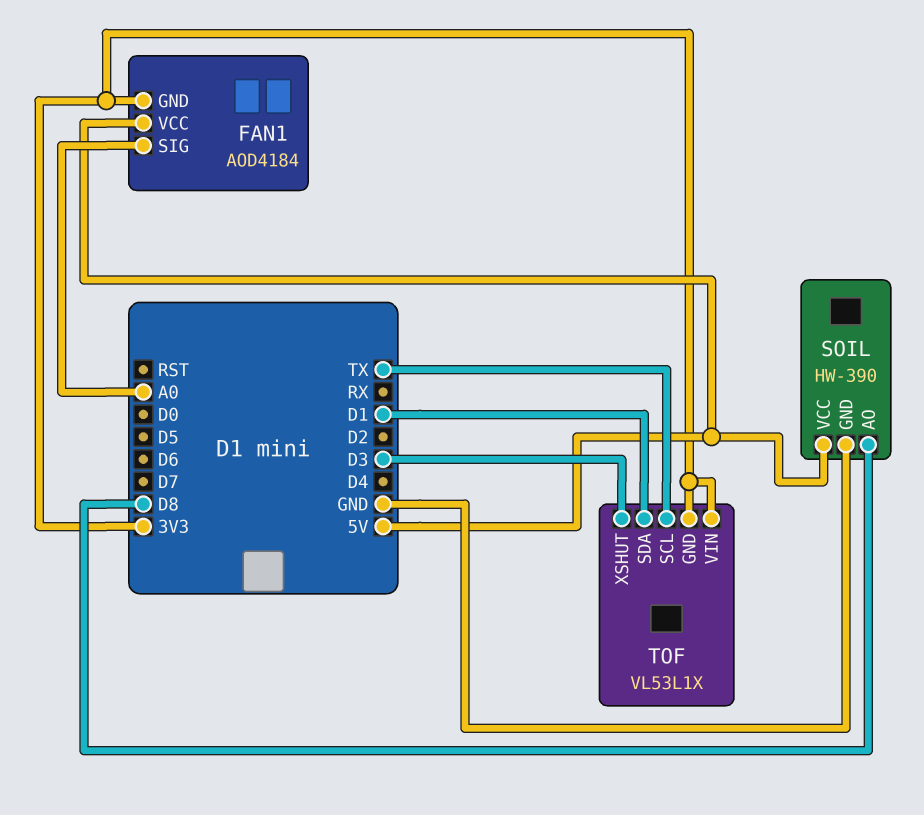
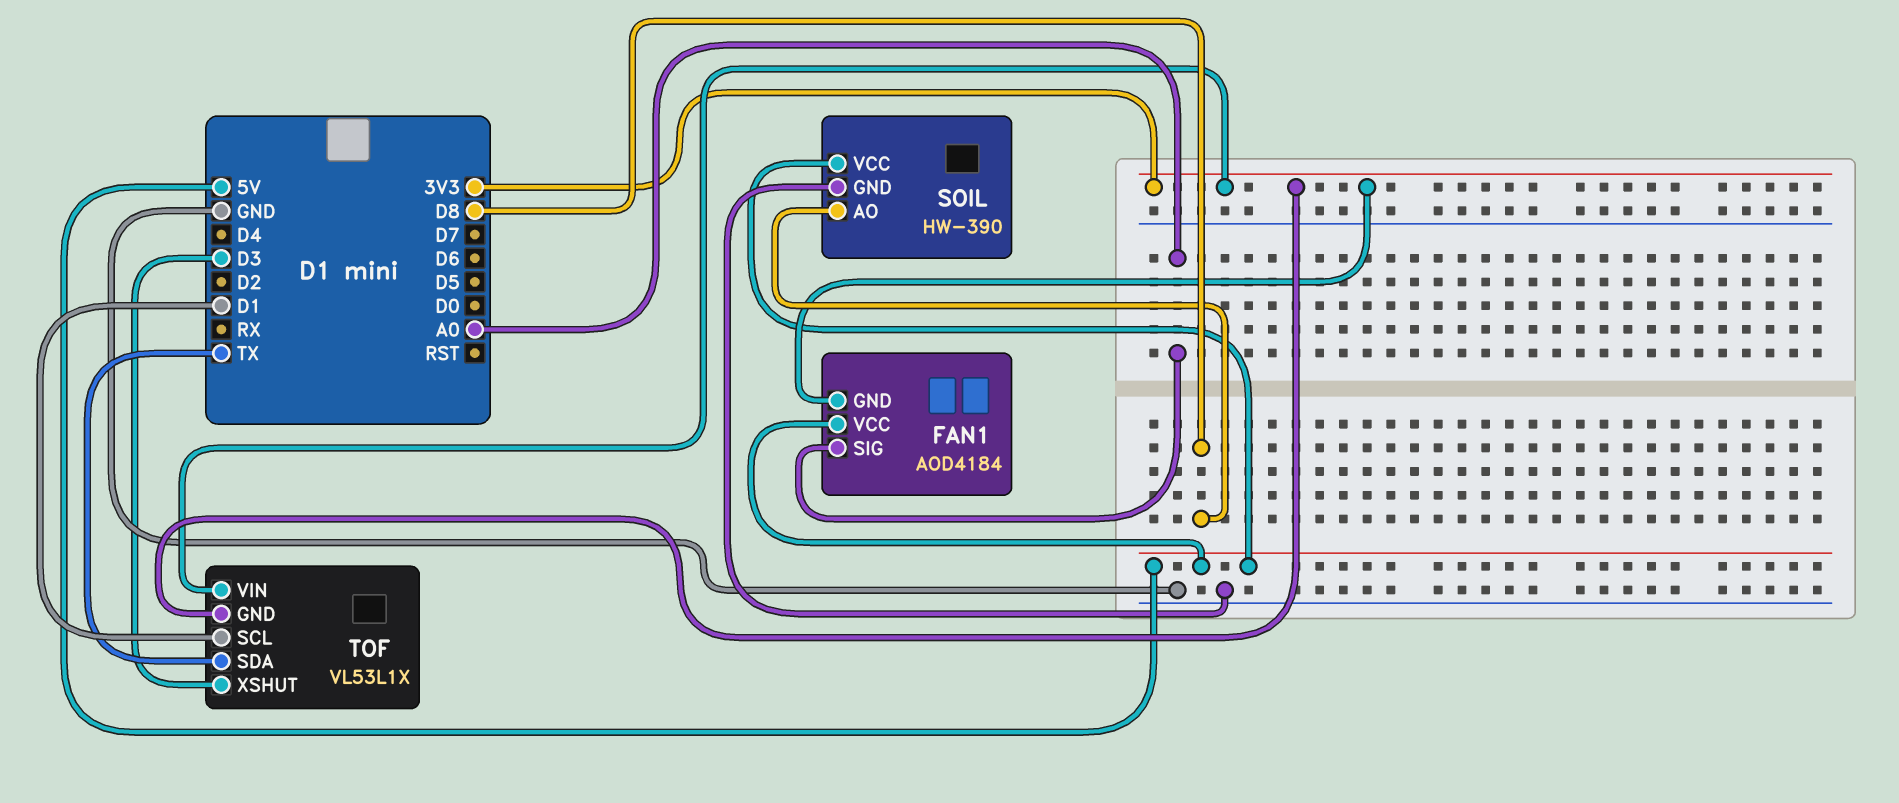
TOF pin SCL: TX -> D1
TOF pin SDA: D1 -> TX

